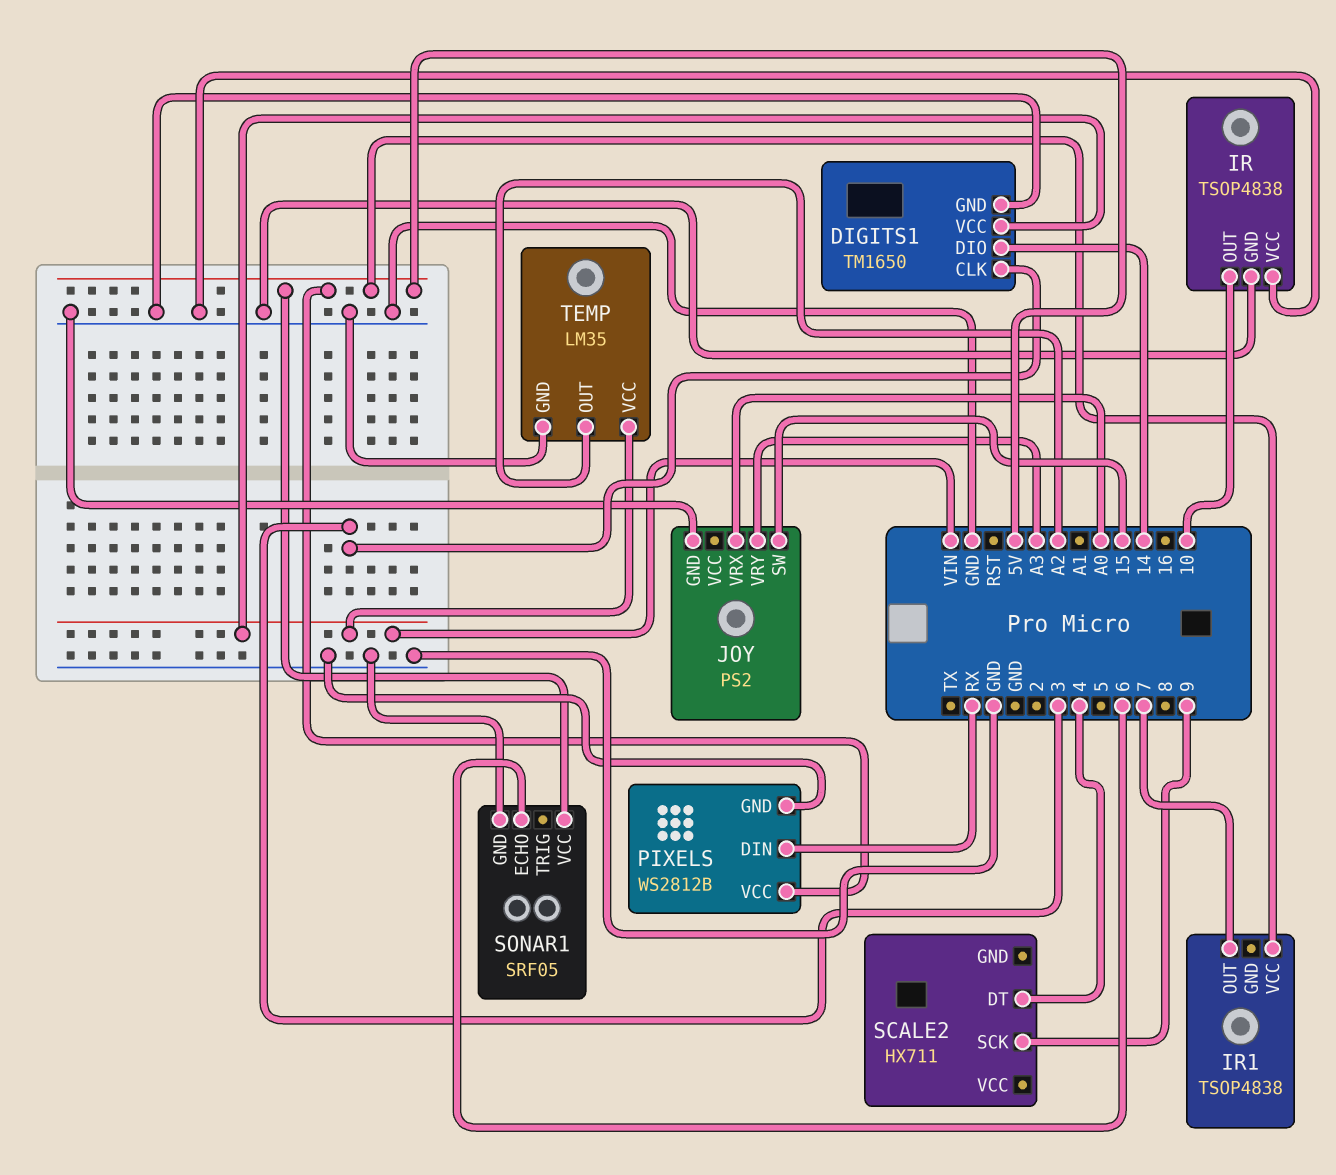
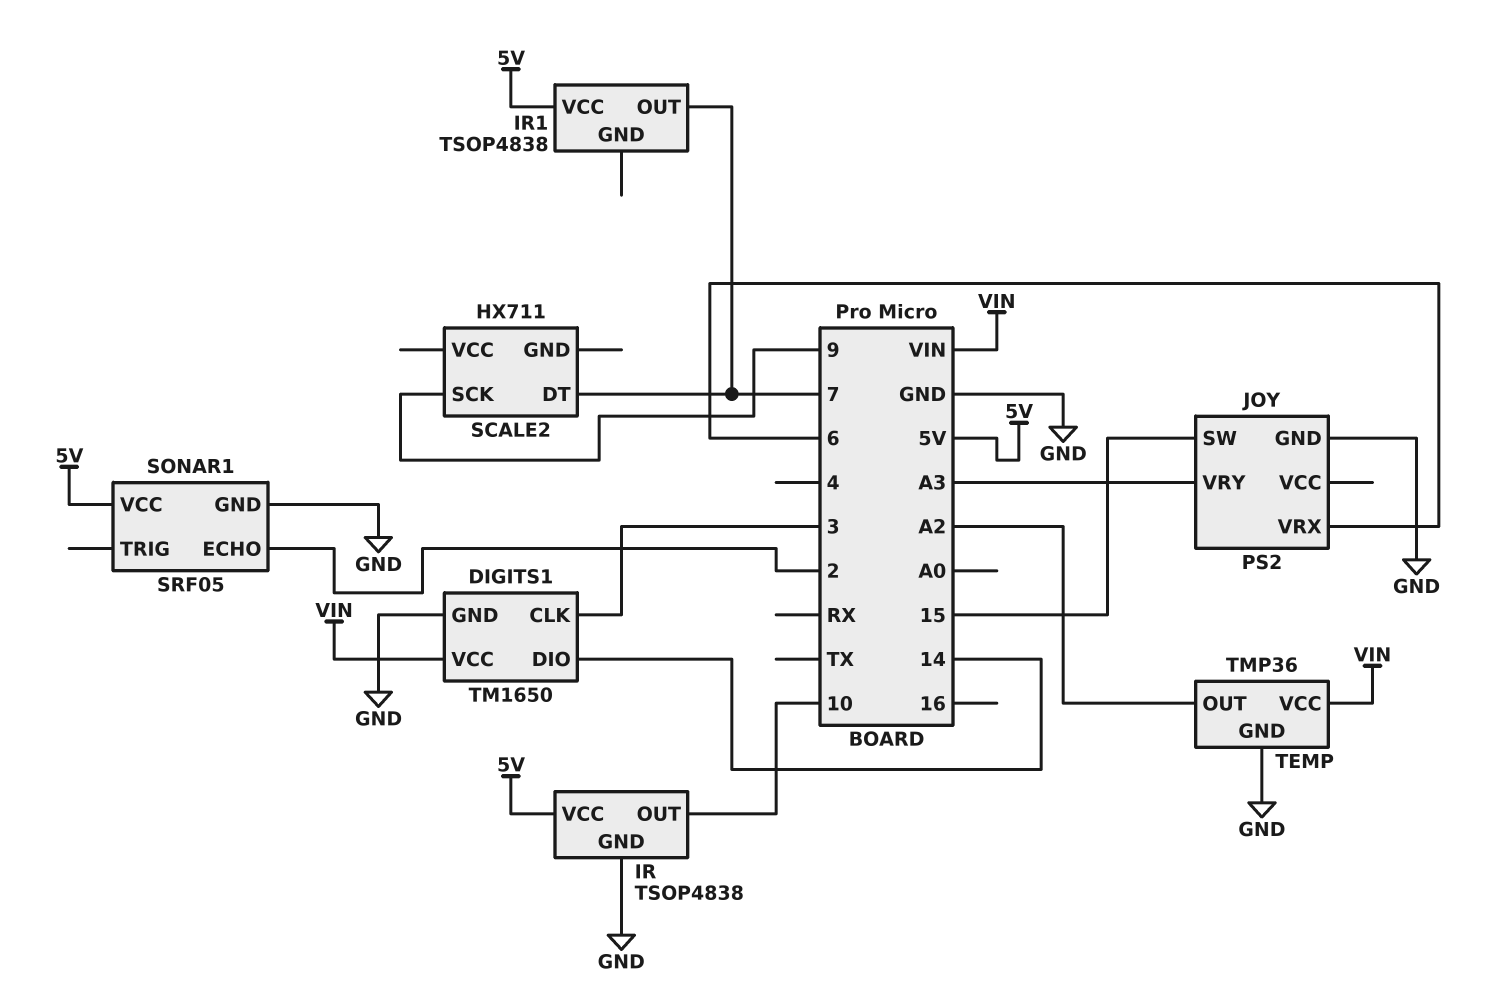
IR pin VCC: GND -> 5V
JOY pin VRX: A0 -> 6
PIXELS: WS2812B -> none
PIXELS pin DIN: RX -> none
PIXELS pin GND: GND -> none
PIXELS pin VCC: 5V -> none
SCALE2 pin DT: 4 -> 7
SONAR1 pin ECHO: 6 -> 2
TEMP: LM35 -> TMP36

